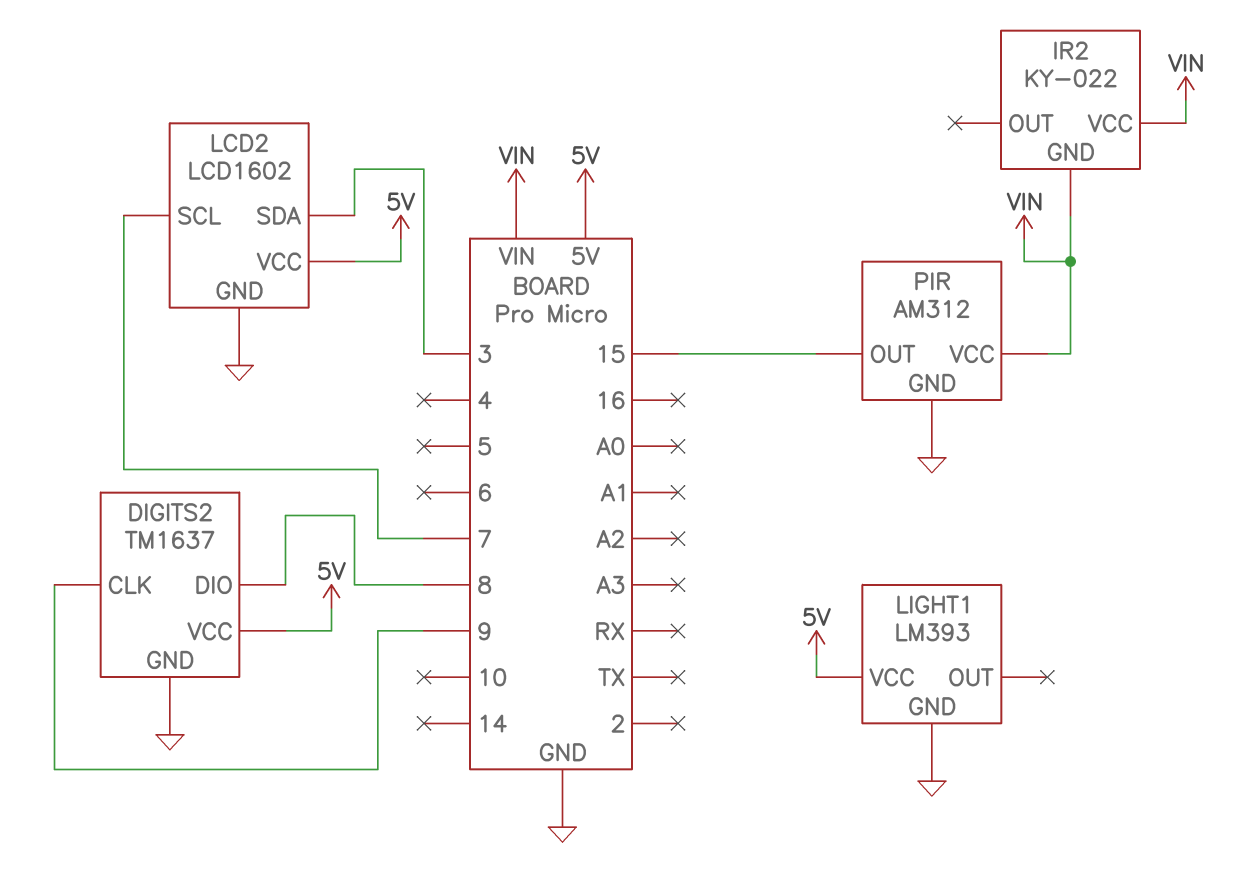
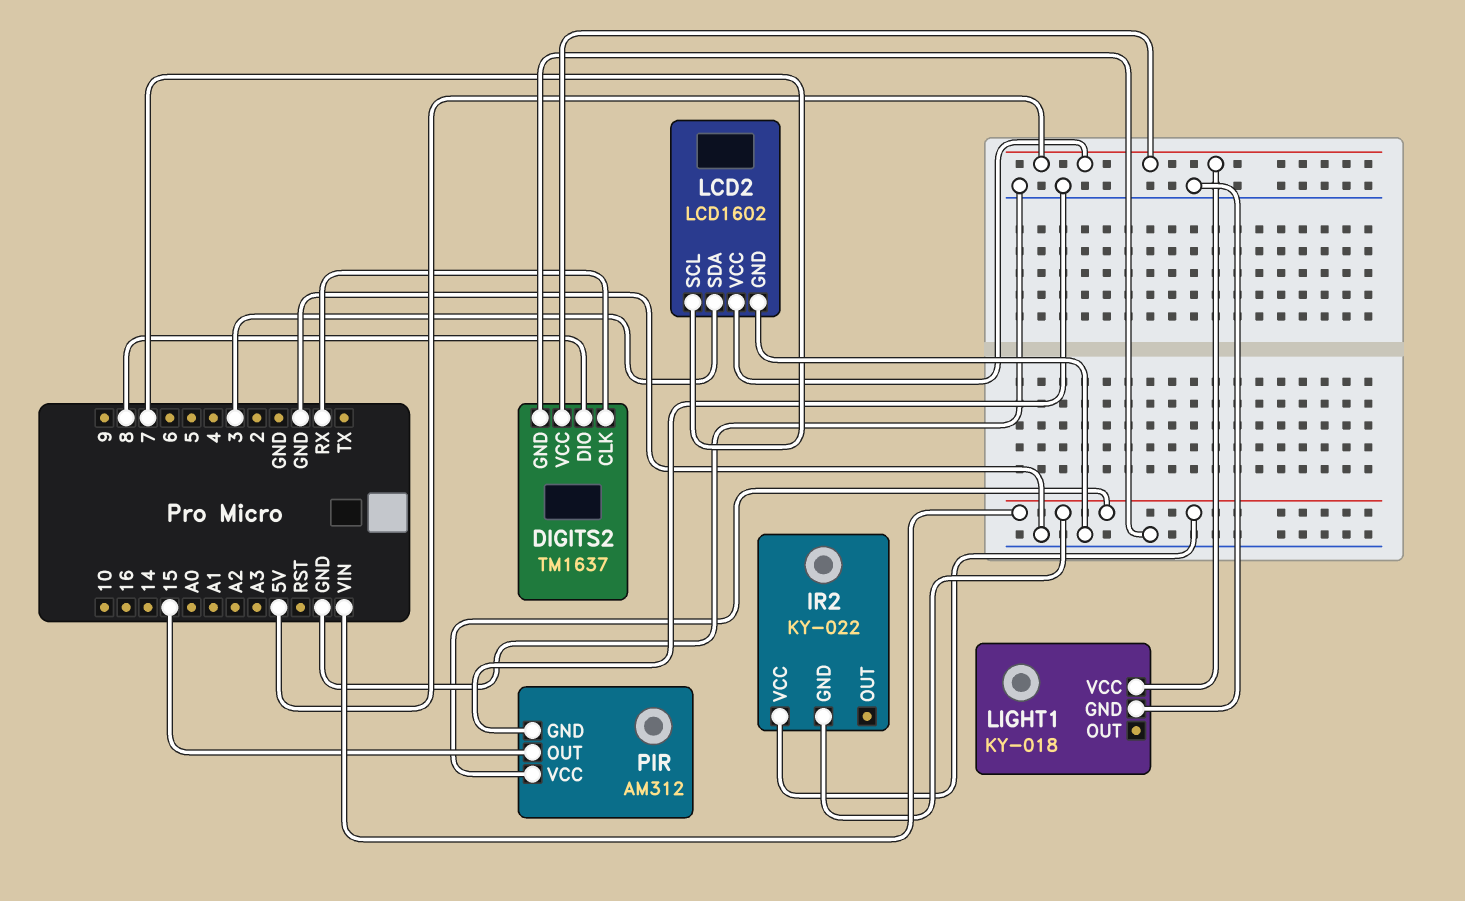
DIGITS2 pin CLK: 9 -> RX
LIGHT1: LM393 -> KY-018

